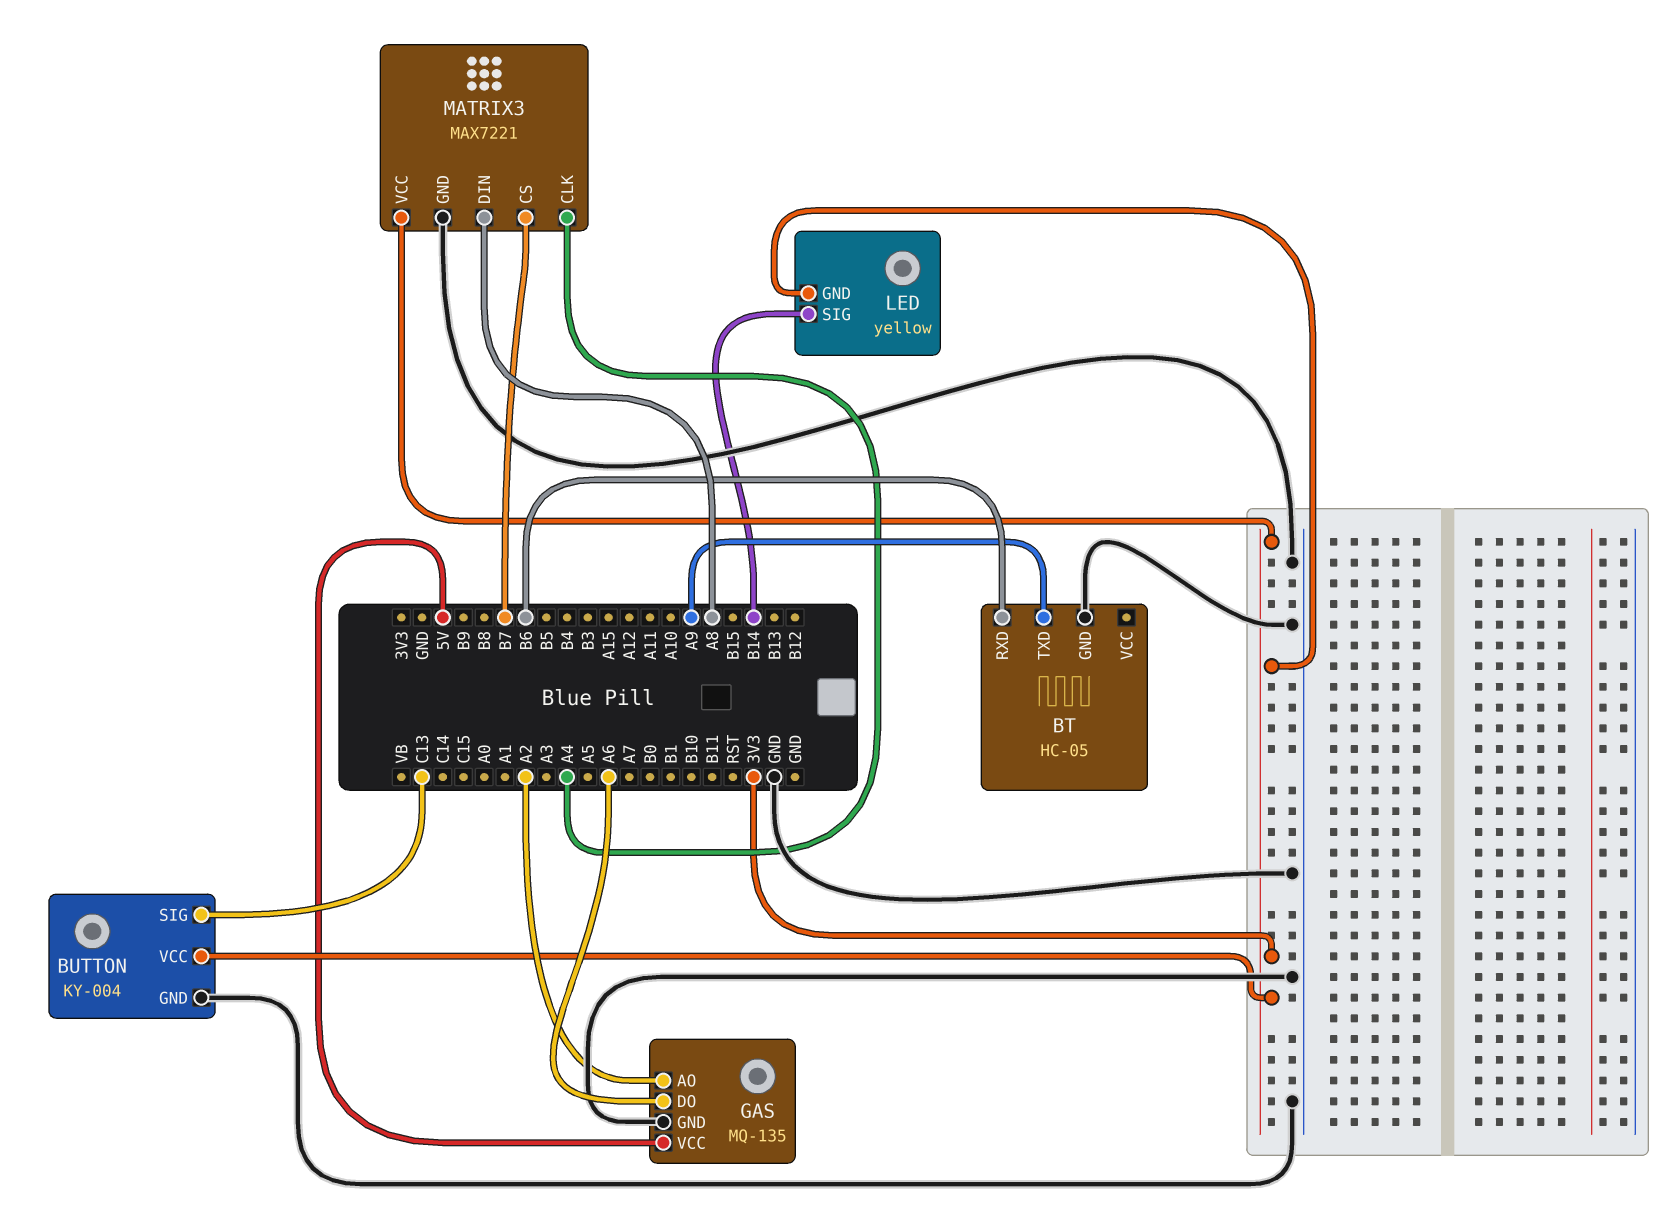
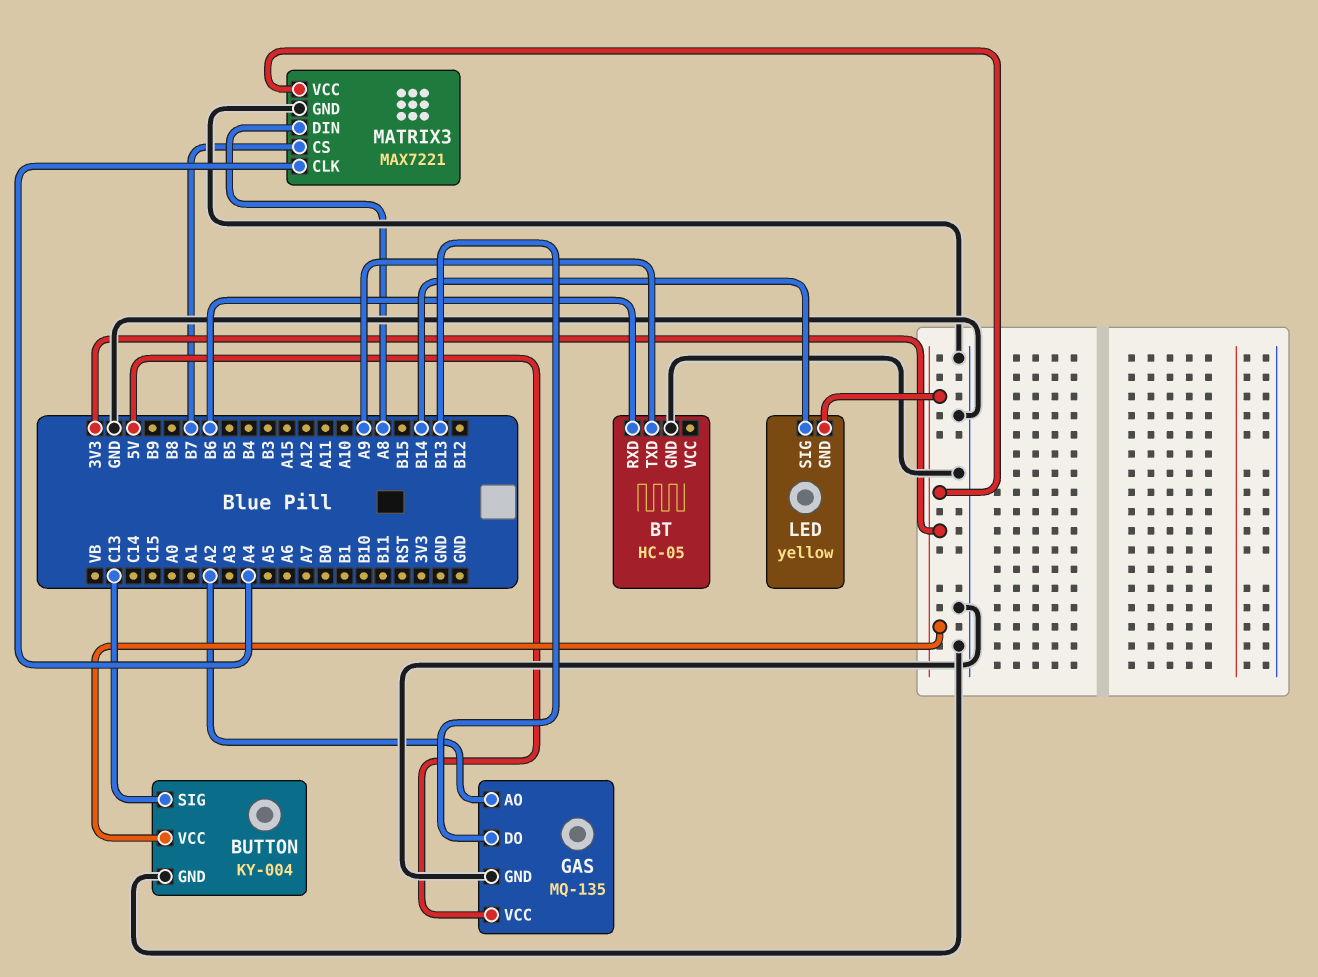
GAS pin DO: A6 -> B13

